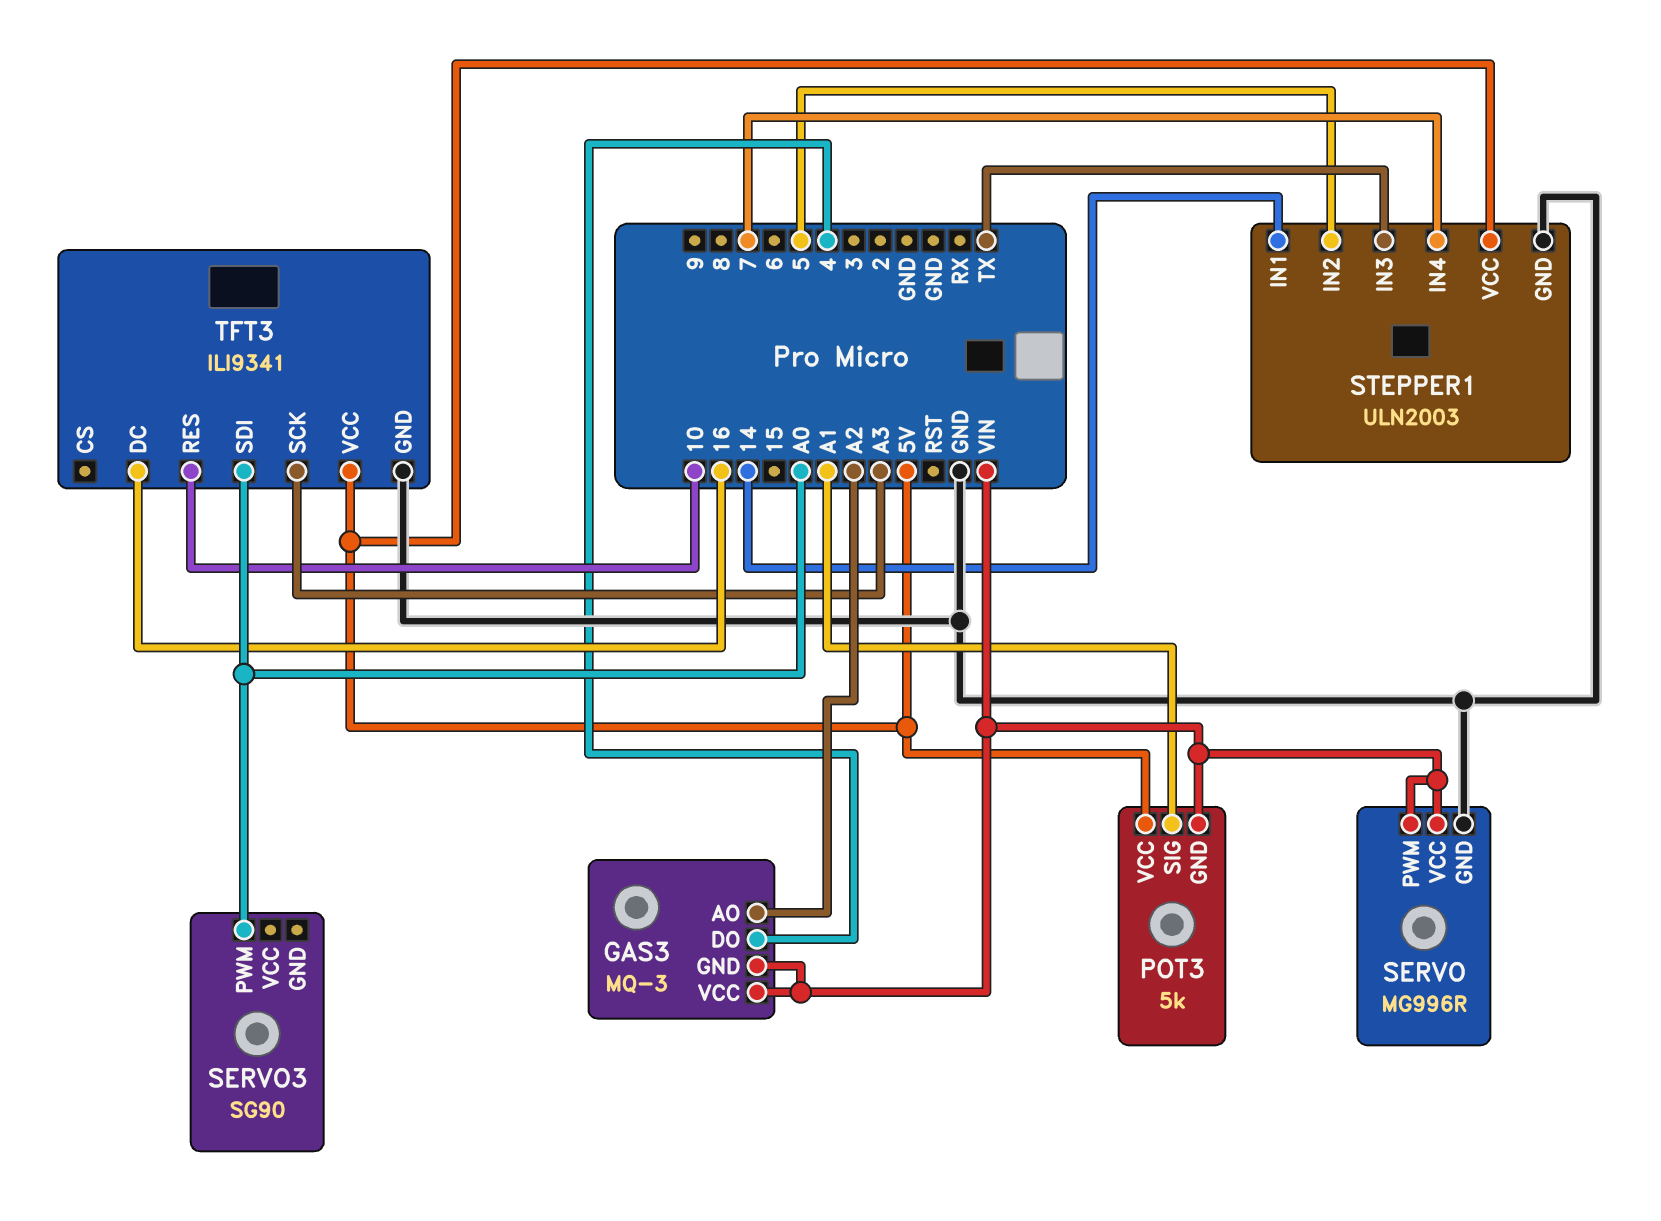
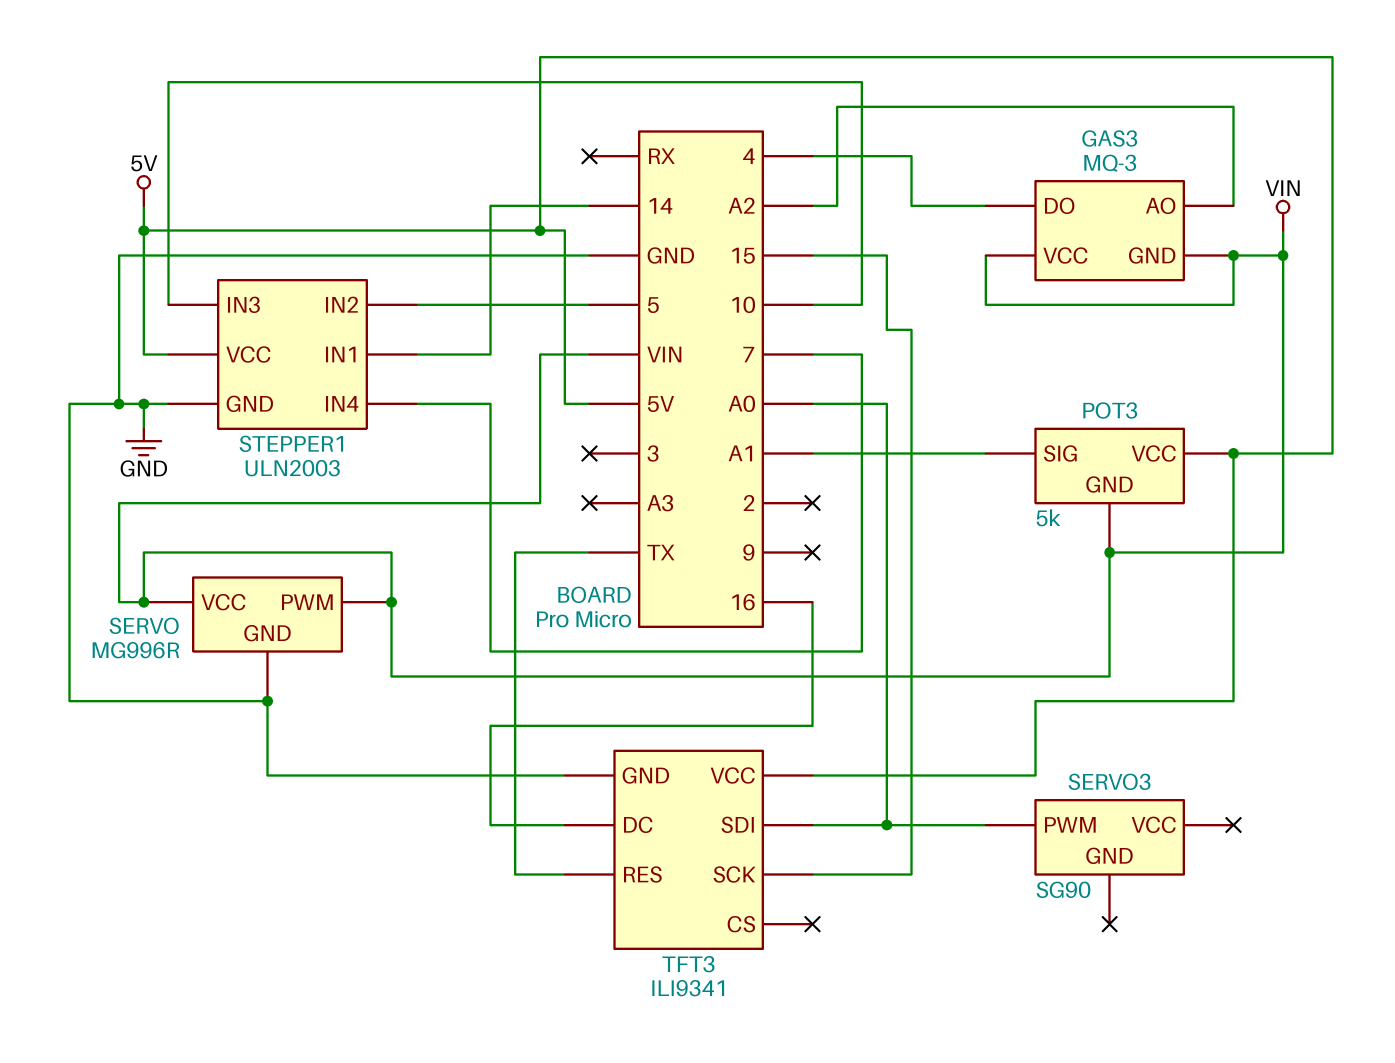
STEPPER1 pin IN3: TX -> 10
TFT3 pin RES: 10 -> TX
TFT3 pin SCK: A3 -> 15

